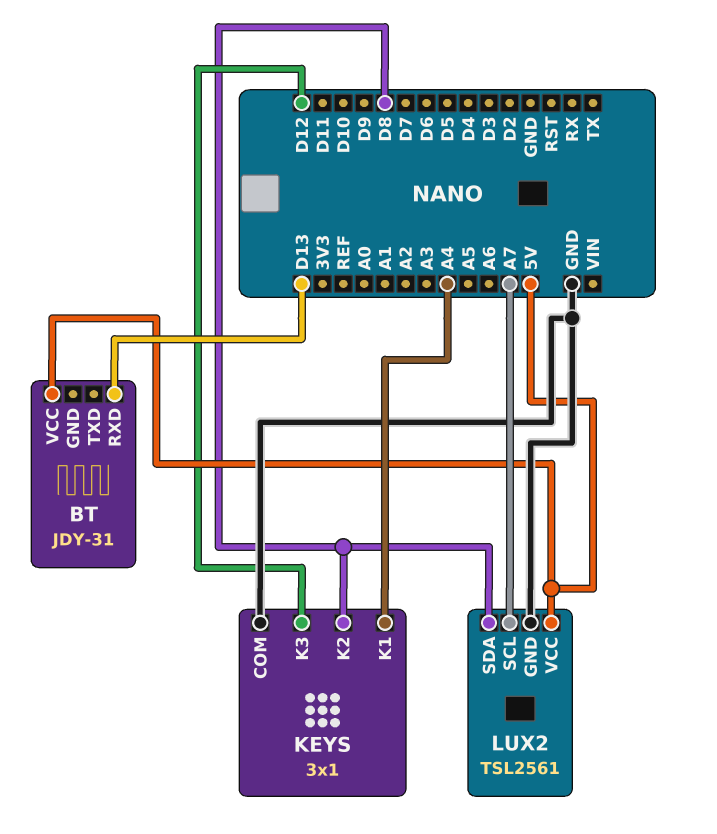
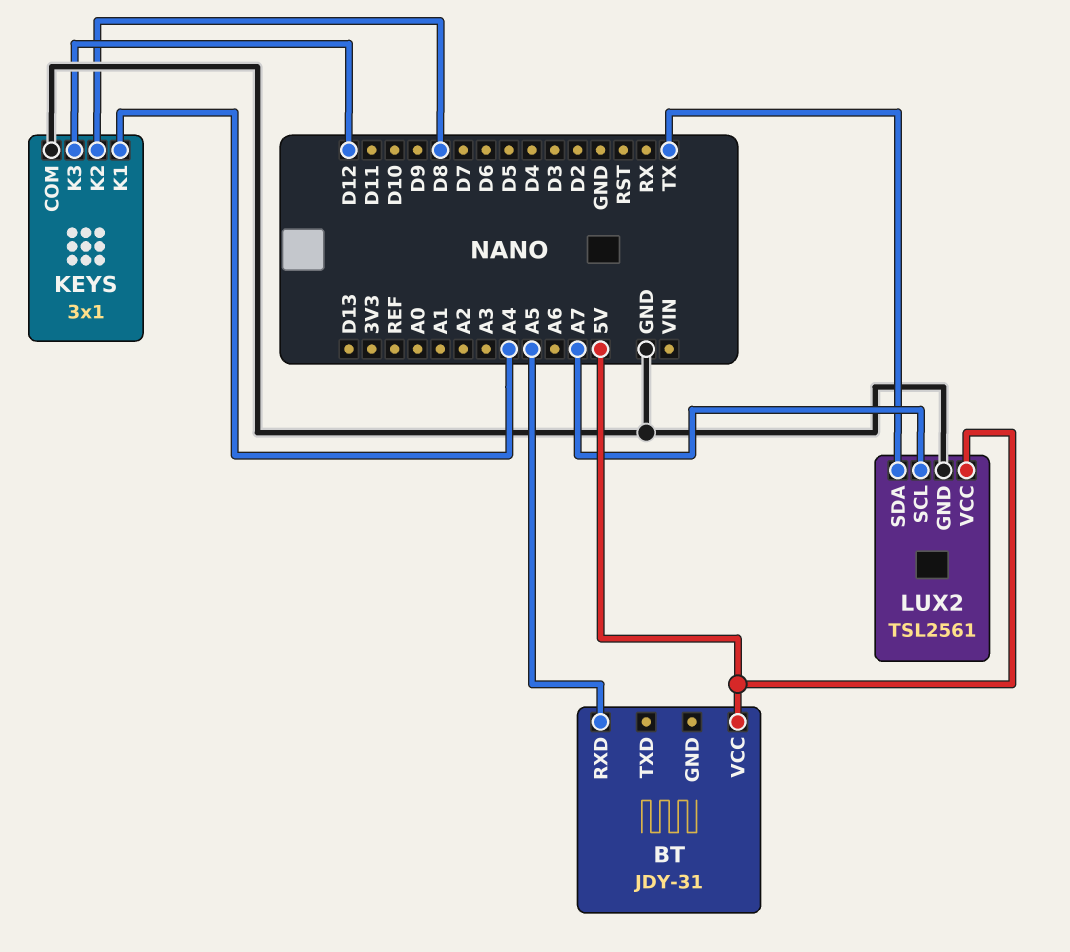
BT pin RXD: D13 -> A5
LUX2 pin SDA: D8 -> TX

